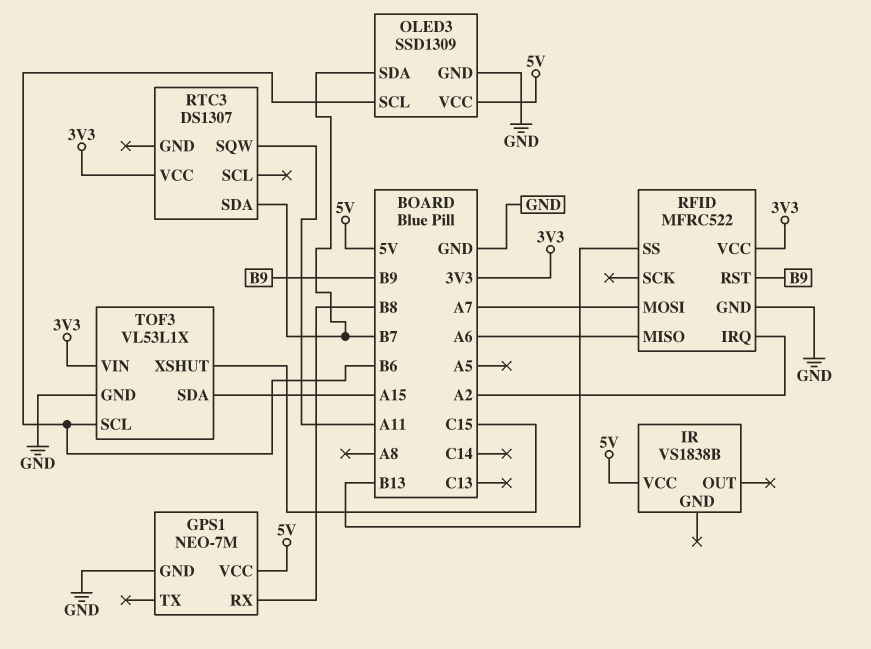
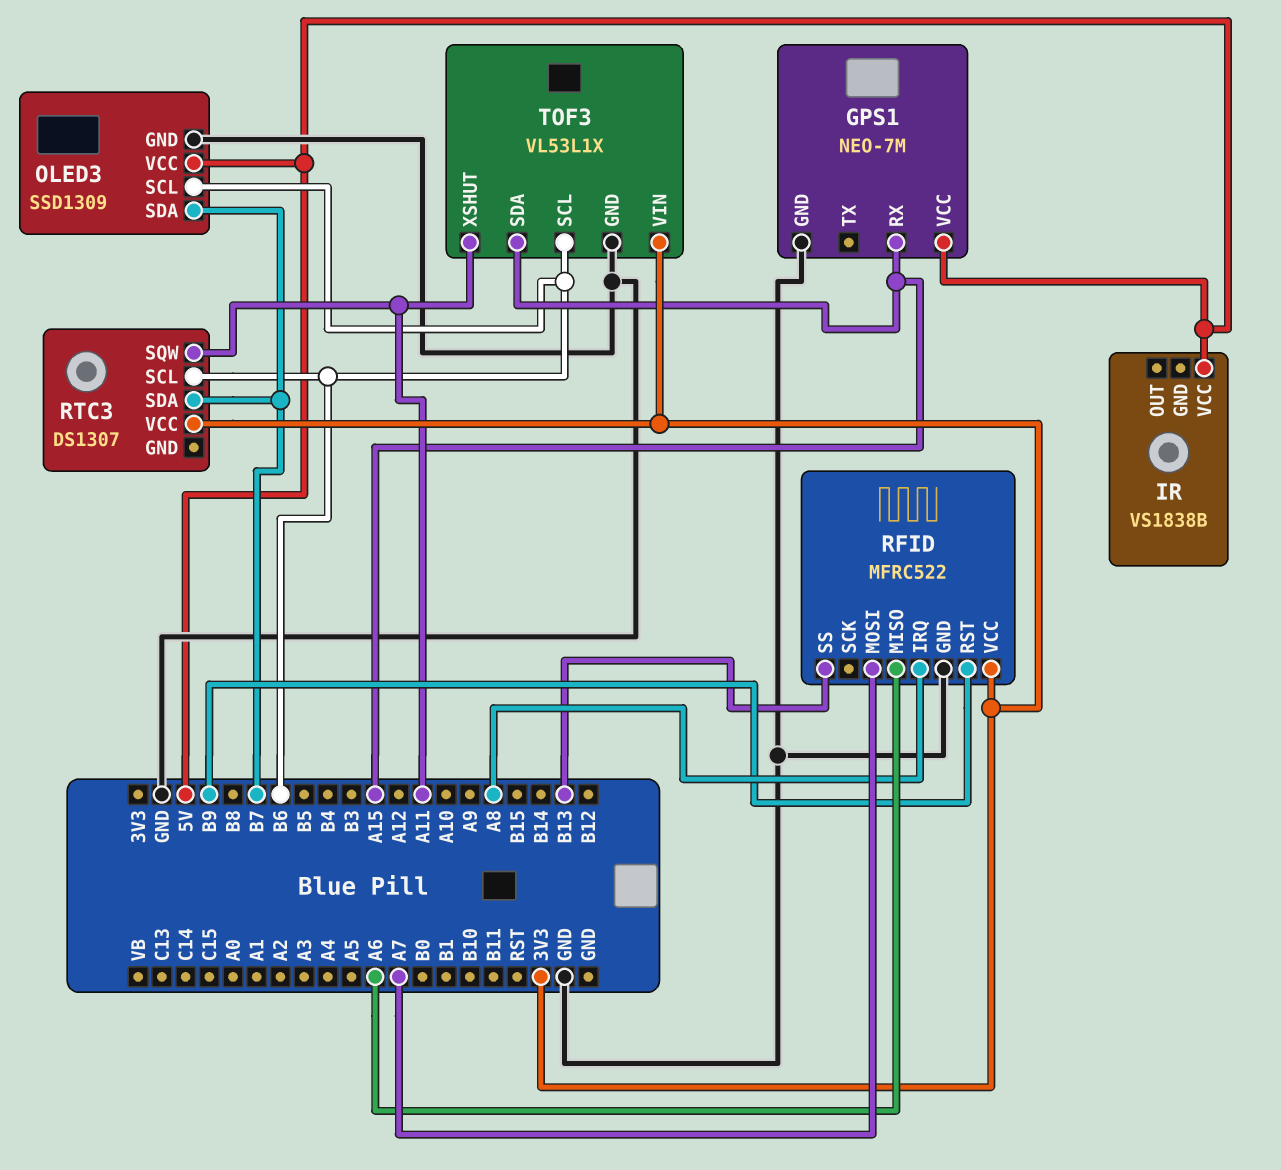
GPS1 pin RX: B8 -> A15
RFID pin IRQ: A2 -> A8
RTC3 pin SCL: none -> B6
TOF3 pin XSHUT: C15 -> A11

